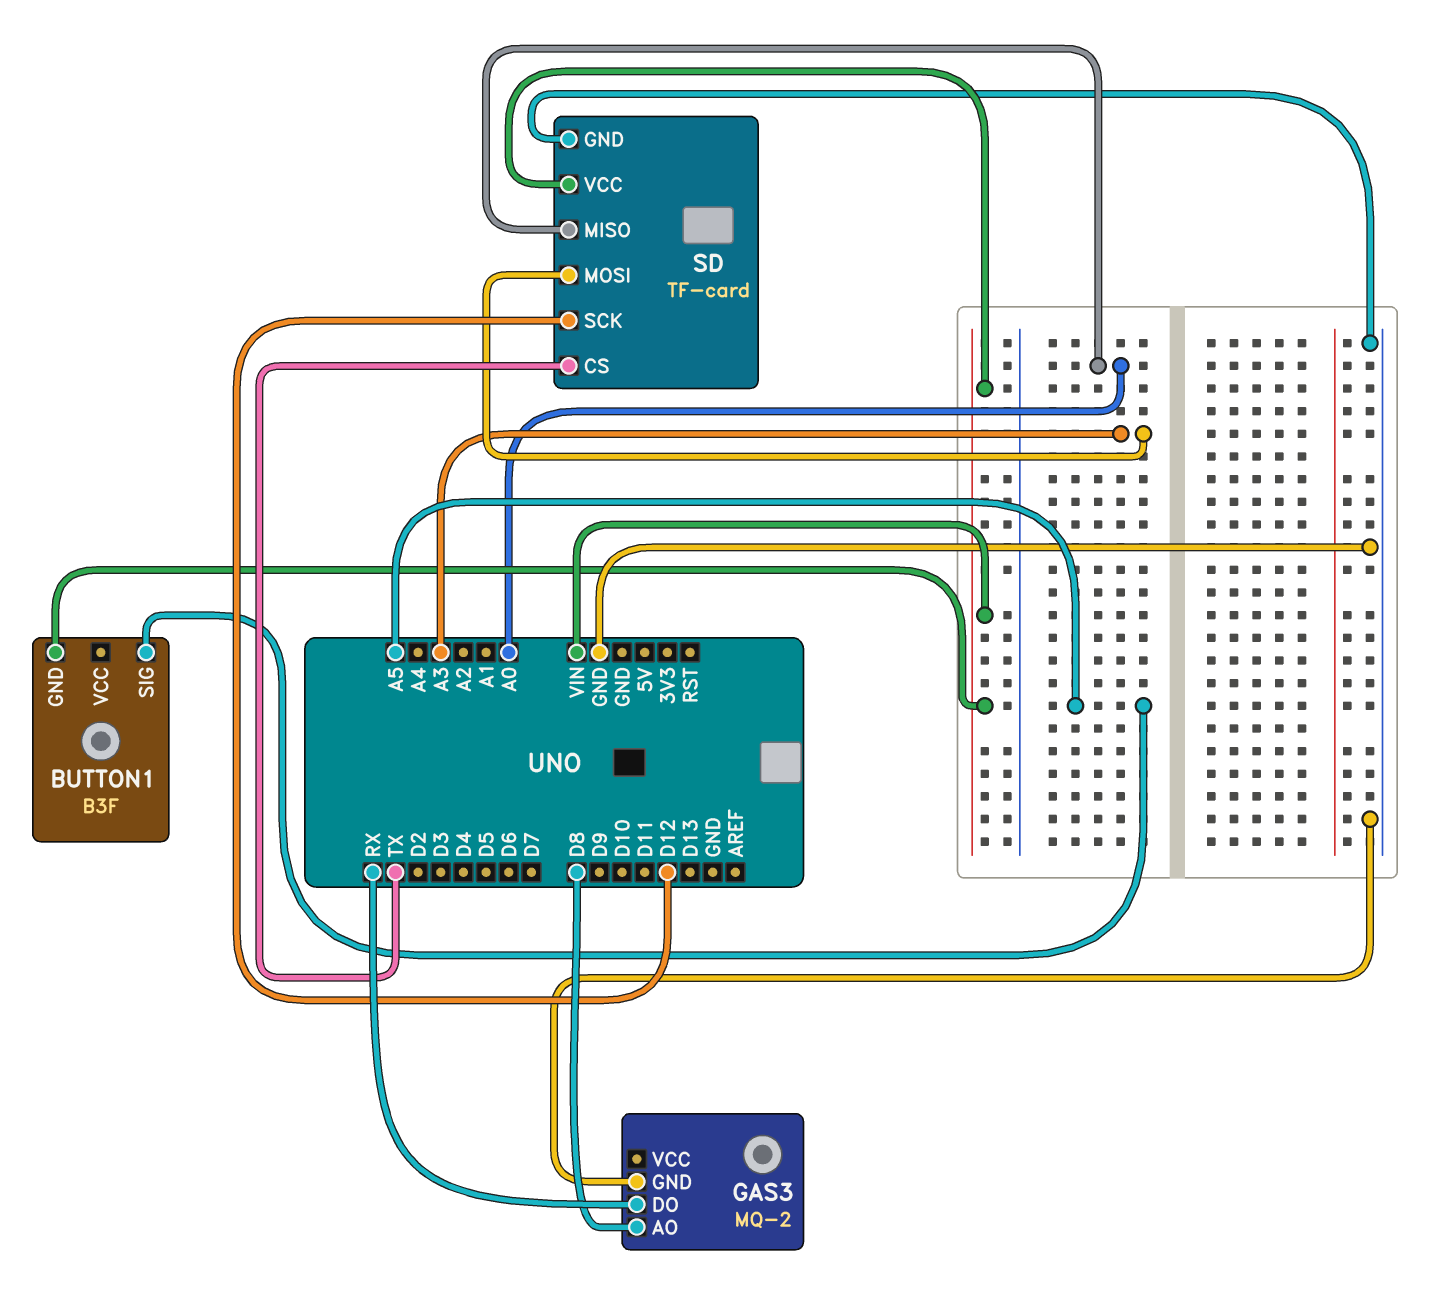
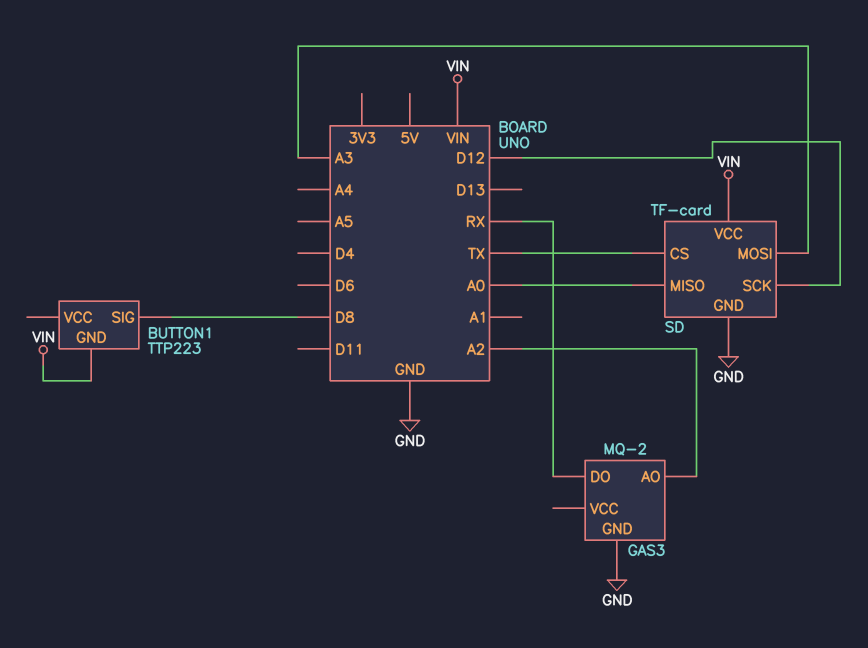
BUTTON1: B3F -> TTP223
BUTTON1 pin SIG: A5 -> D8
GAS3 pin AO: D8 -> A2

